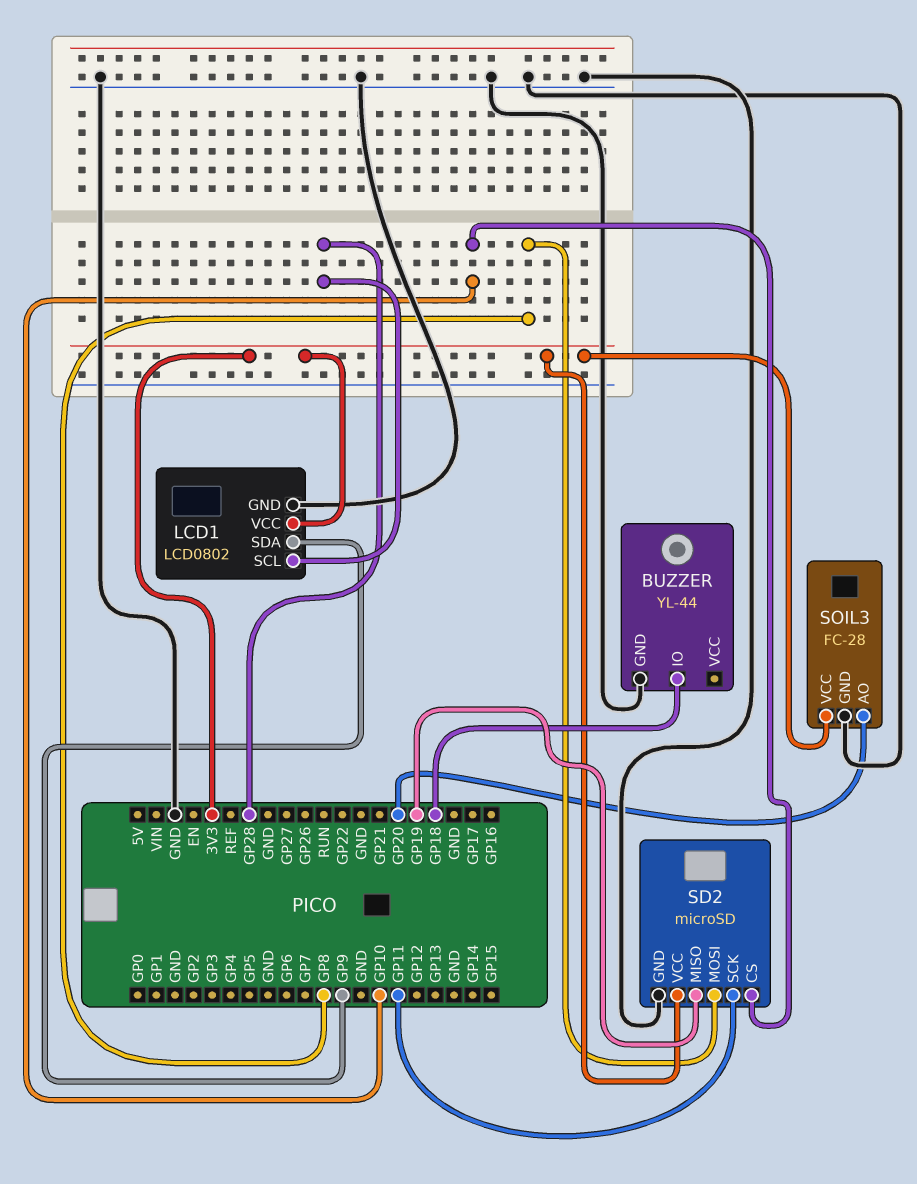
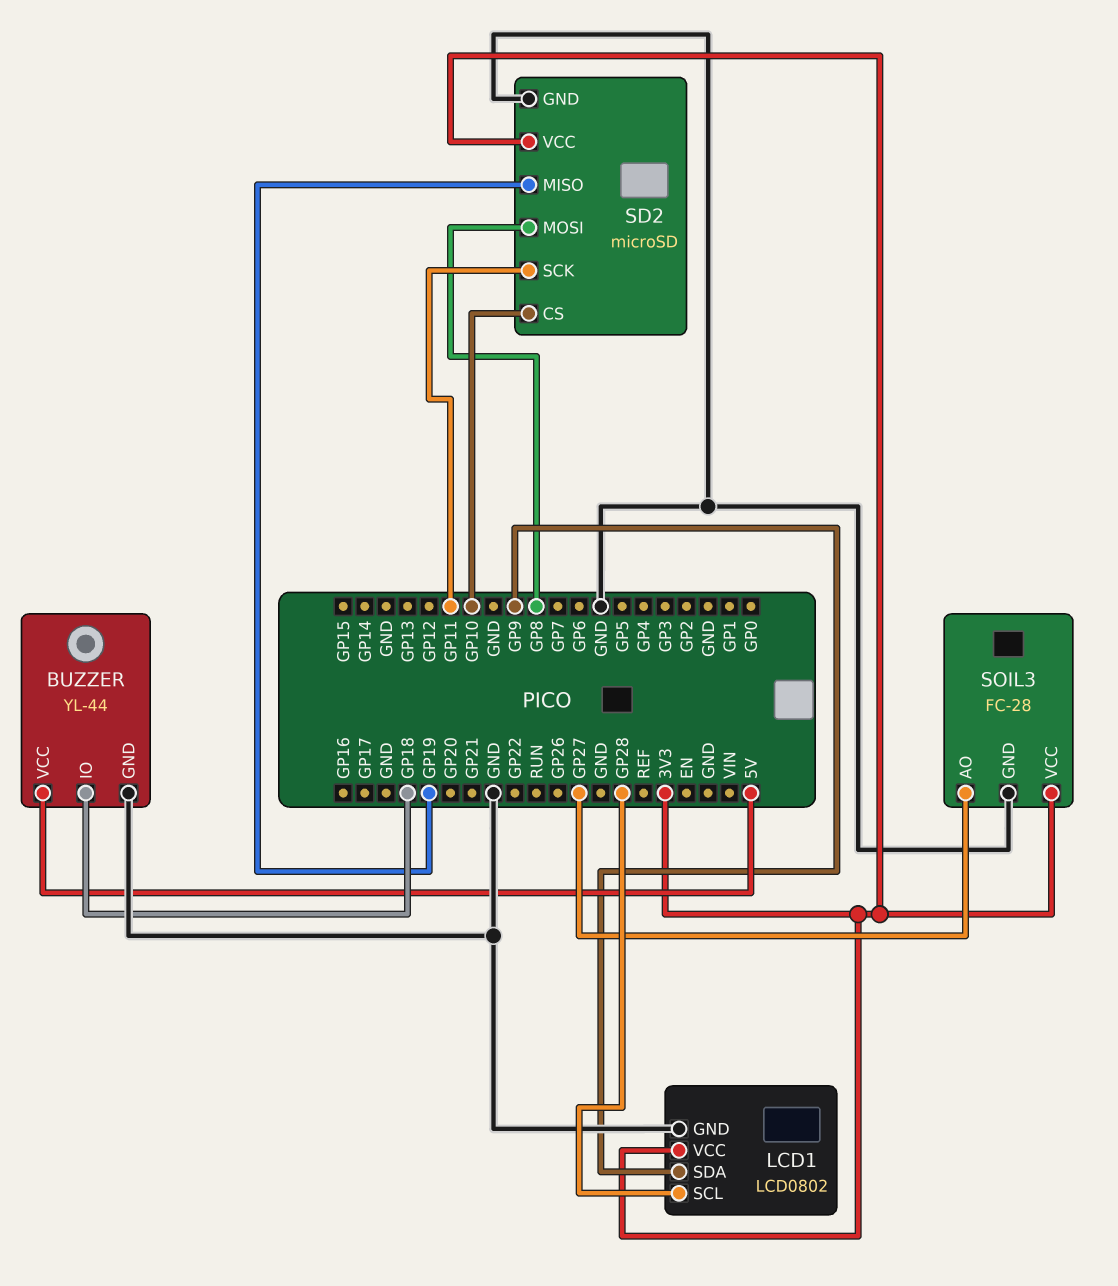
BUZZER pin VCC: none -> 5V
SOIL3 pin AO: GP20 -> GP27

